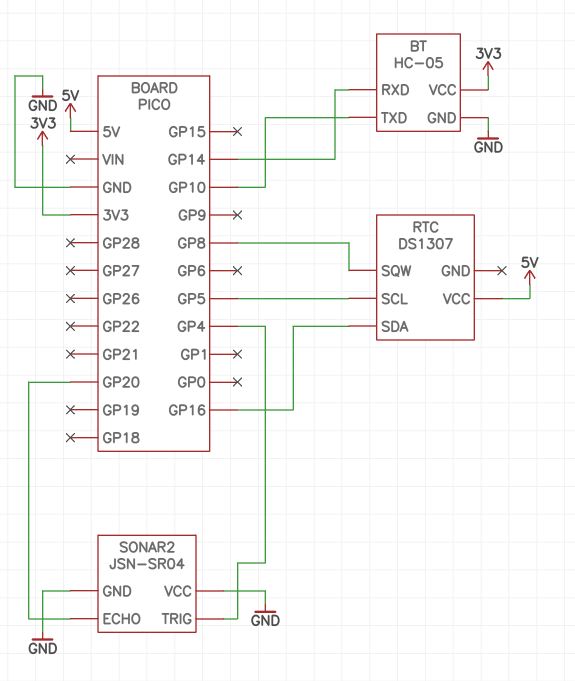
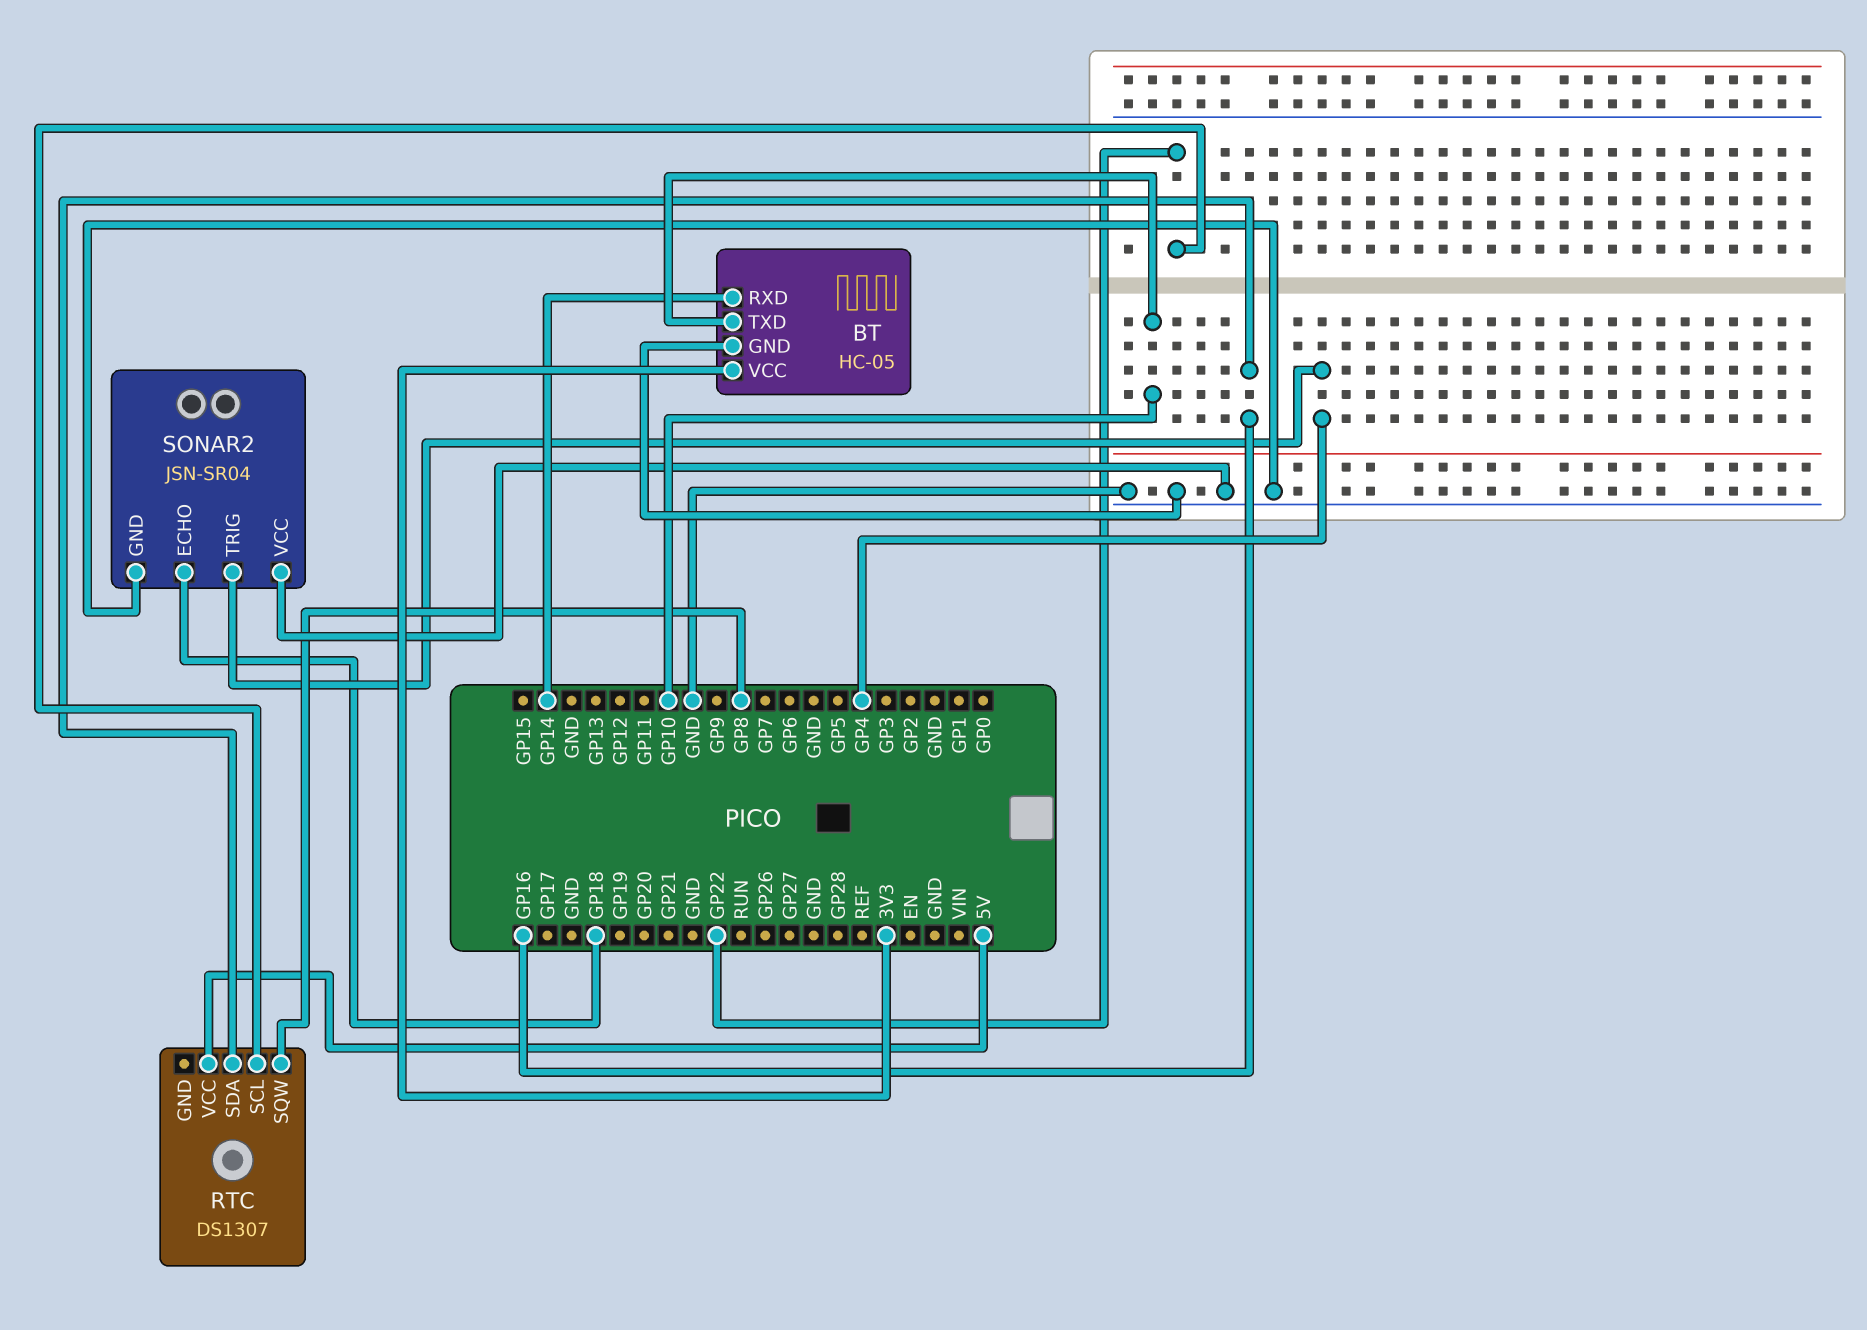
RTC pin SCL: GP5 -> GP22
SONAR2 pin ECHO: GP20 -> GP18

